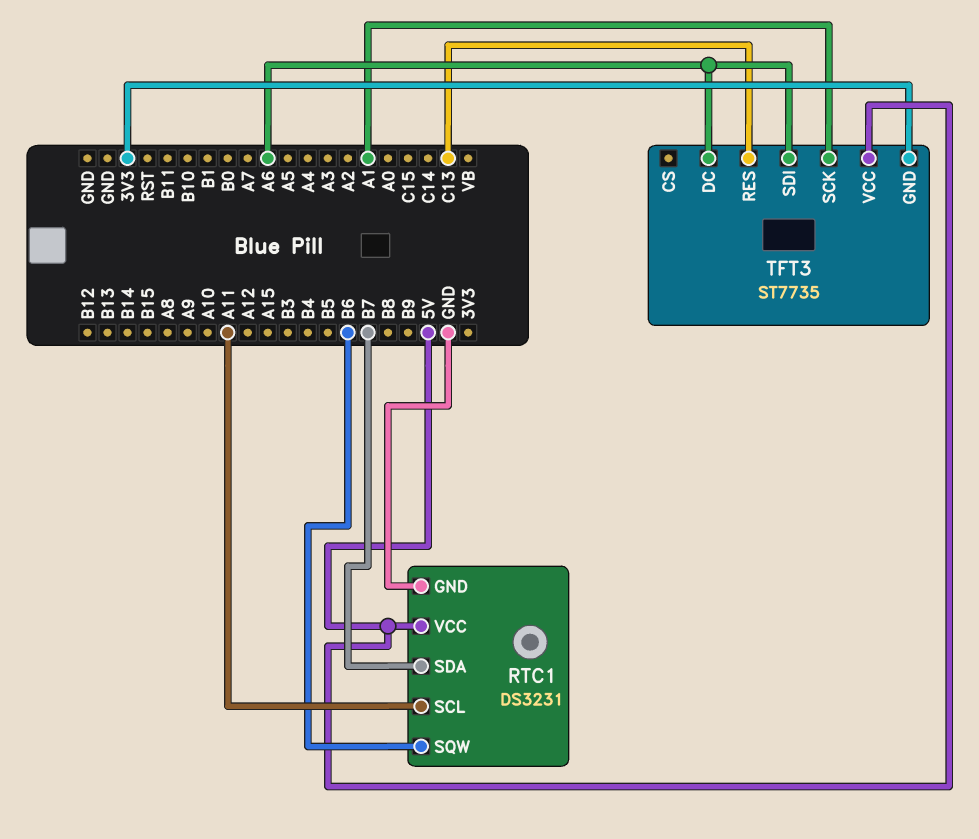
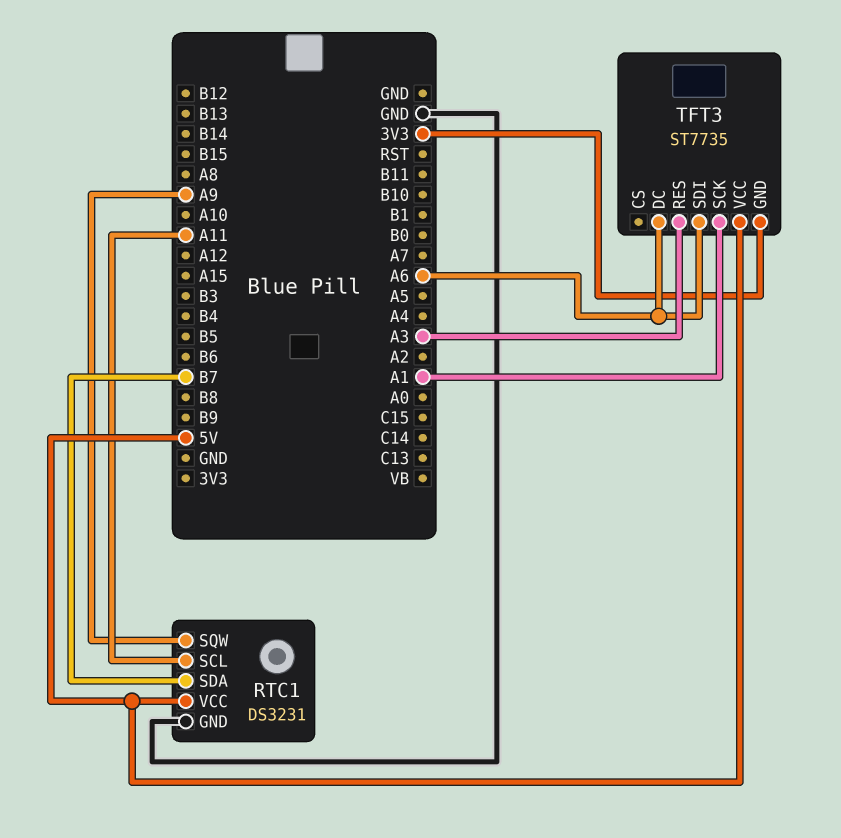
RTC1 pin SQW: B6 -> A9
TFT3 pin RES: C13 -> A3

